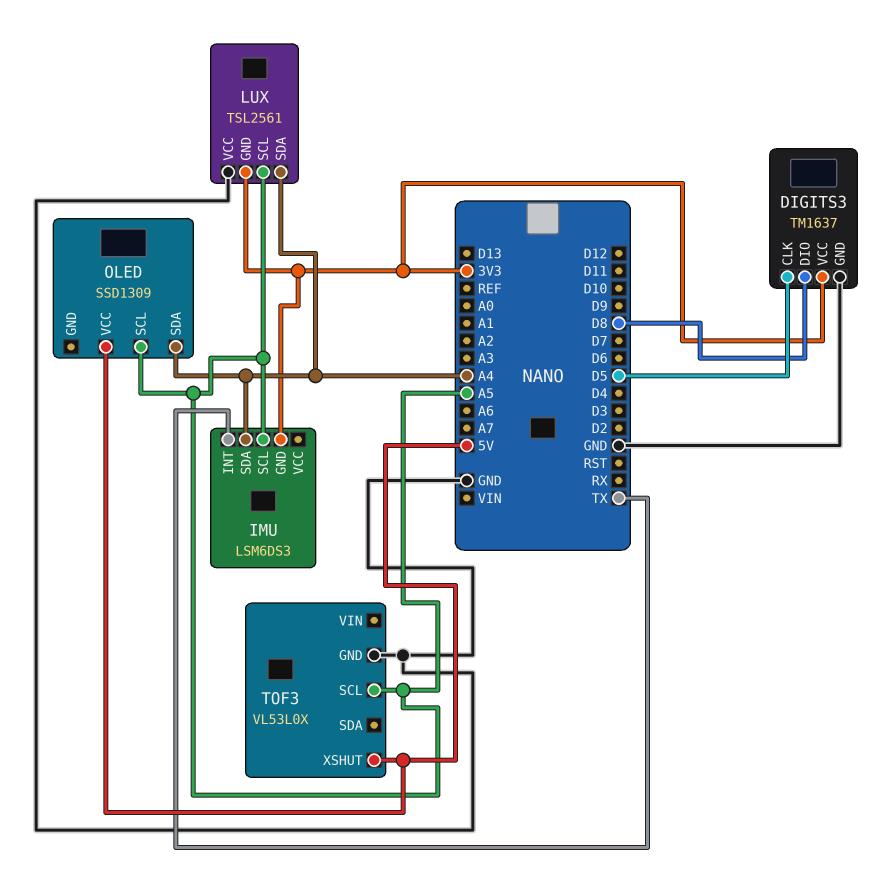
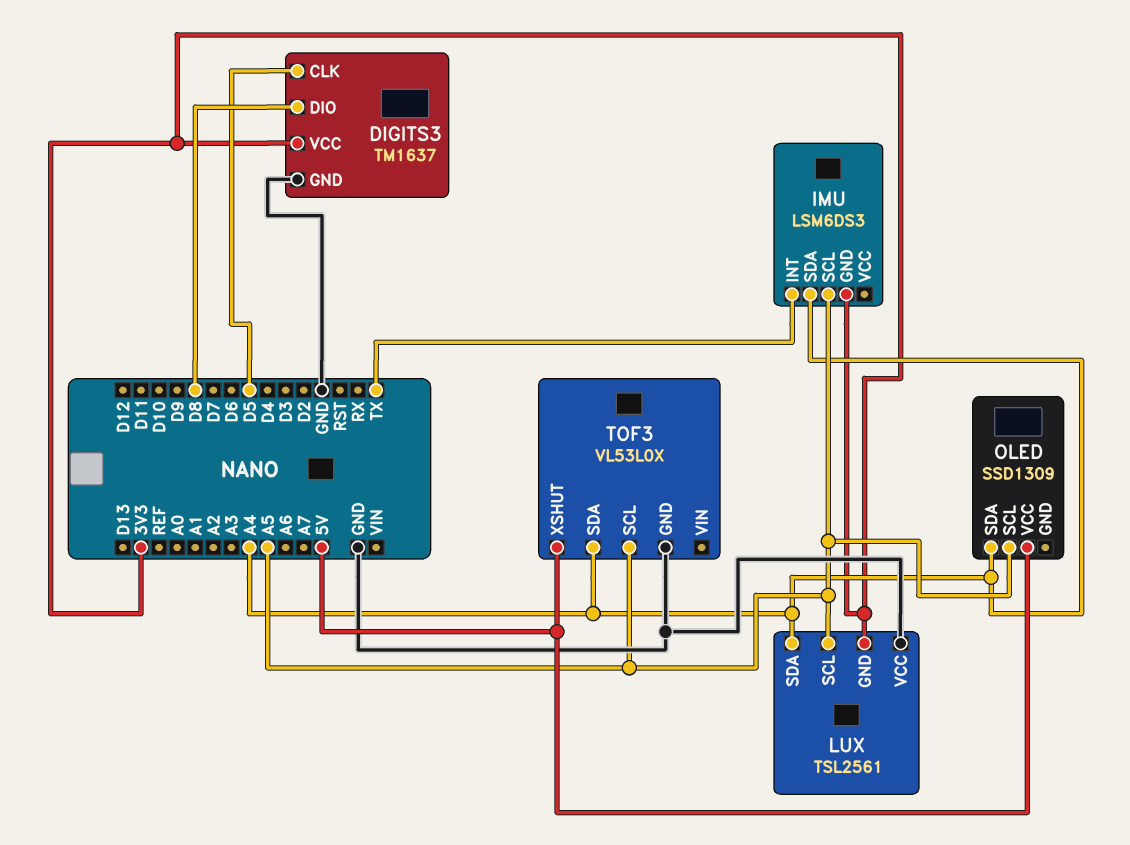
TOF3 pin SDA: none -> A4

